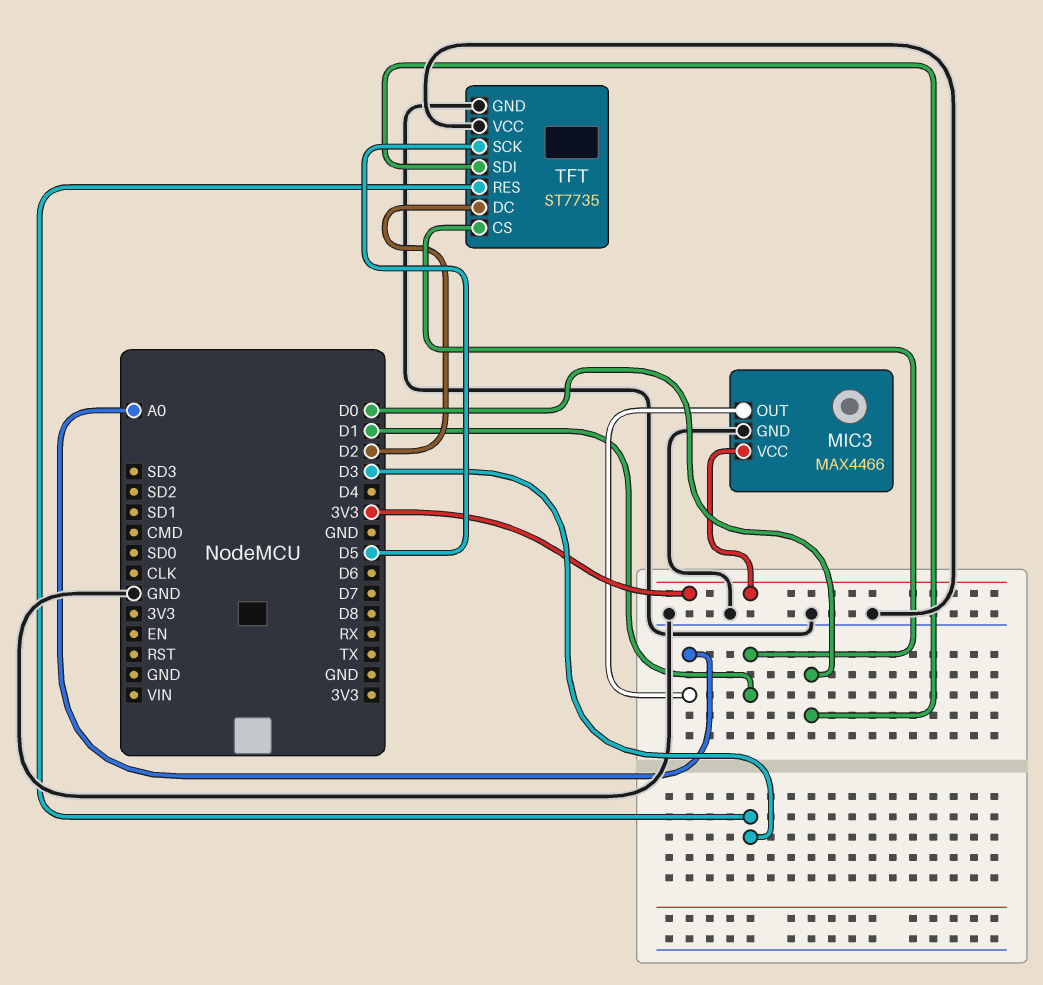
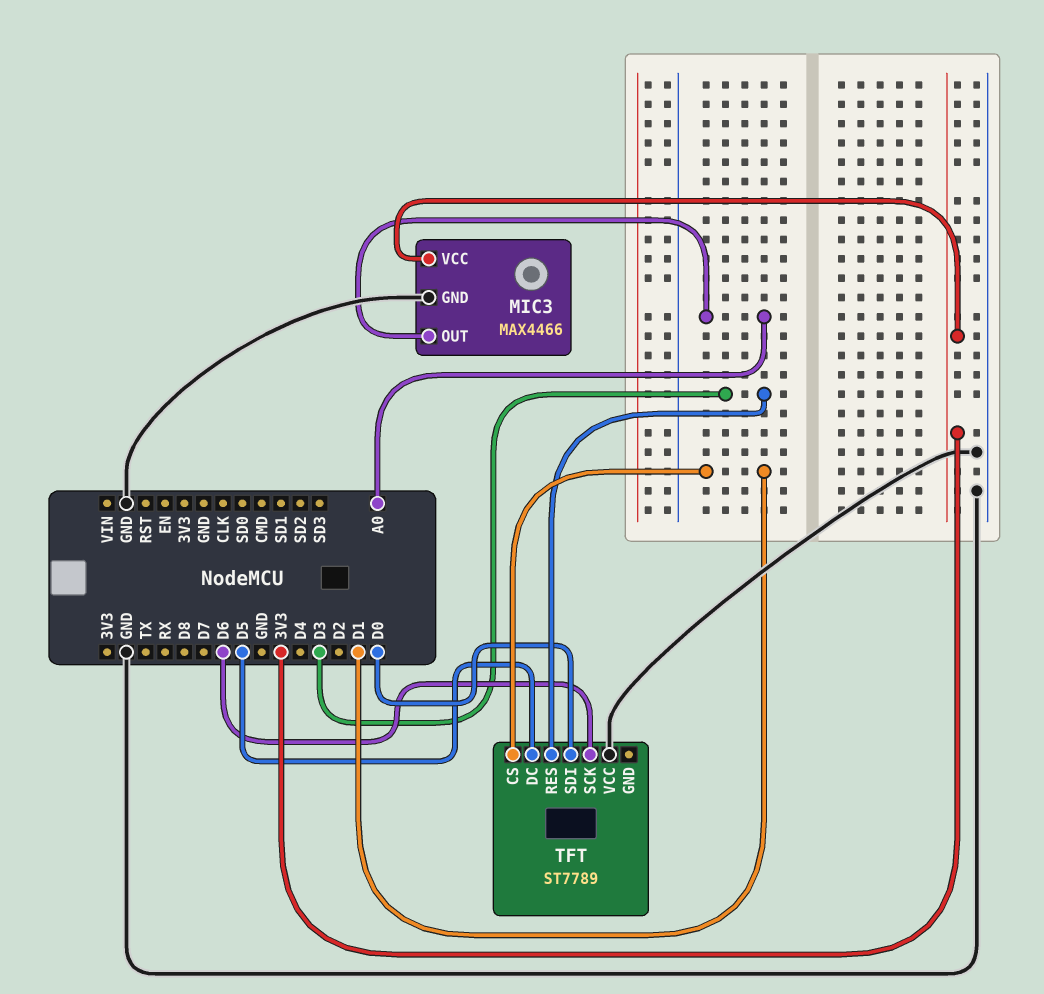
TFT: ST7735 -> ST7789
TFT pin DC: D2 -> D5
TFT pin GND: GND -> none
TFT pin SCK: D5 -> D6

